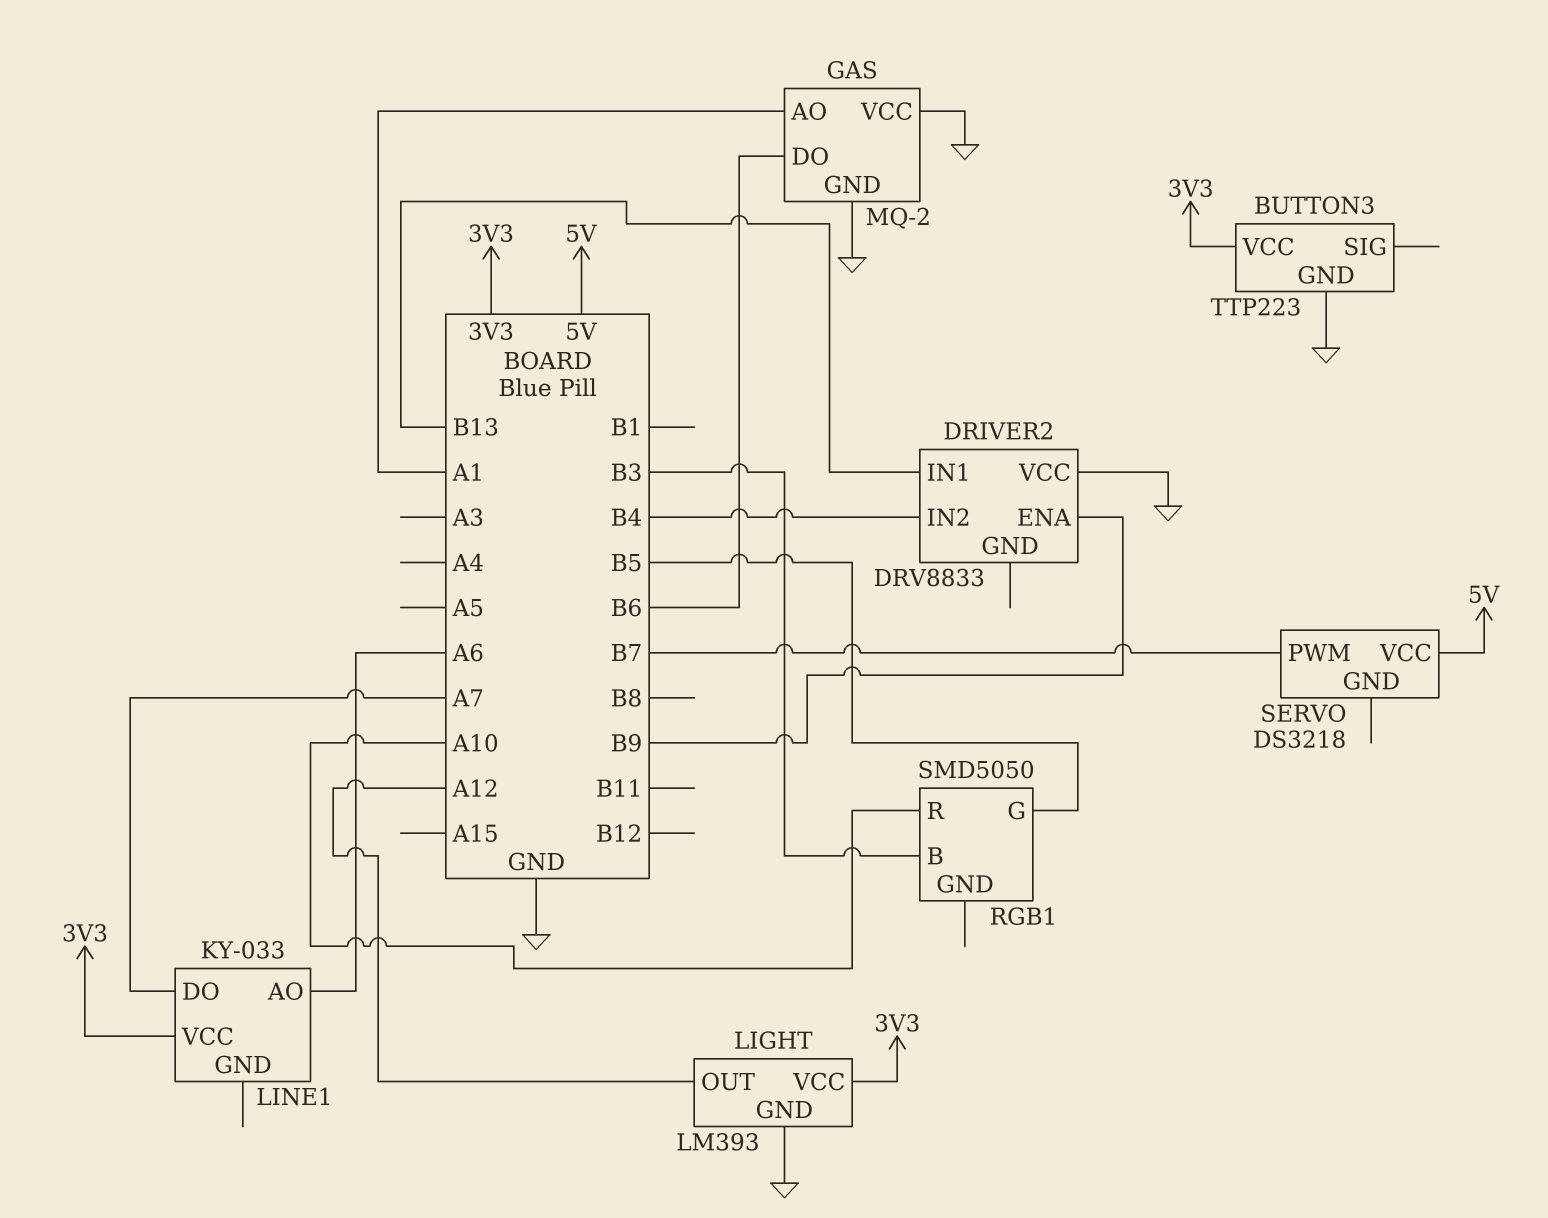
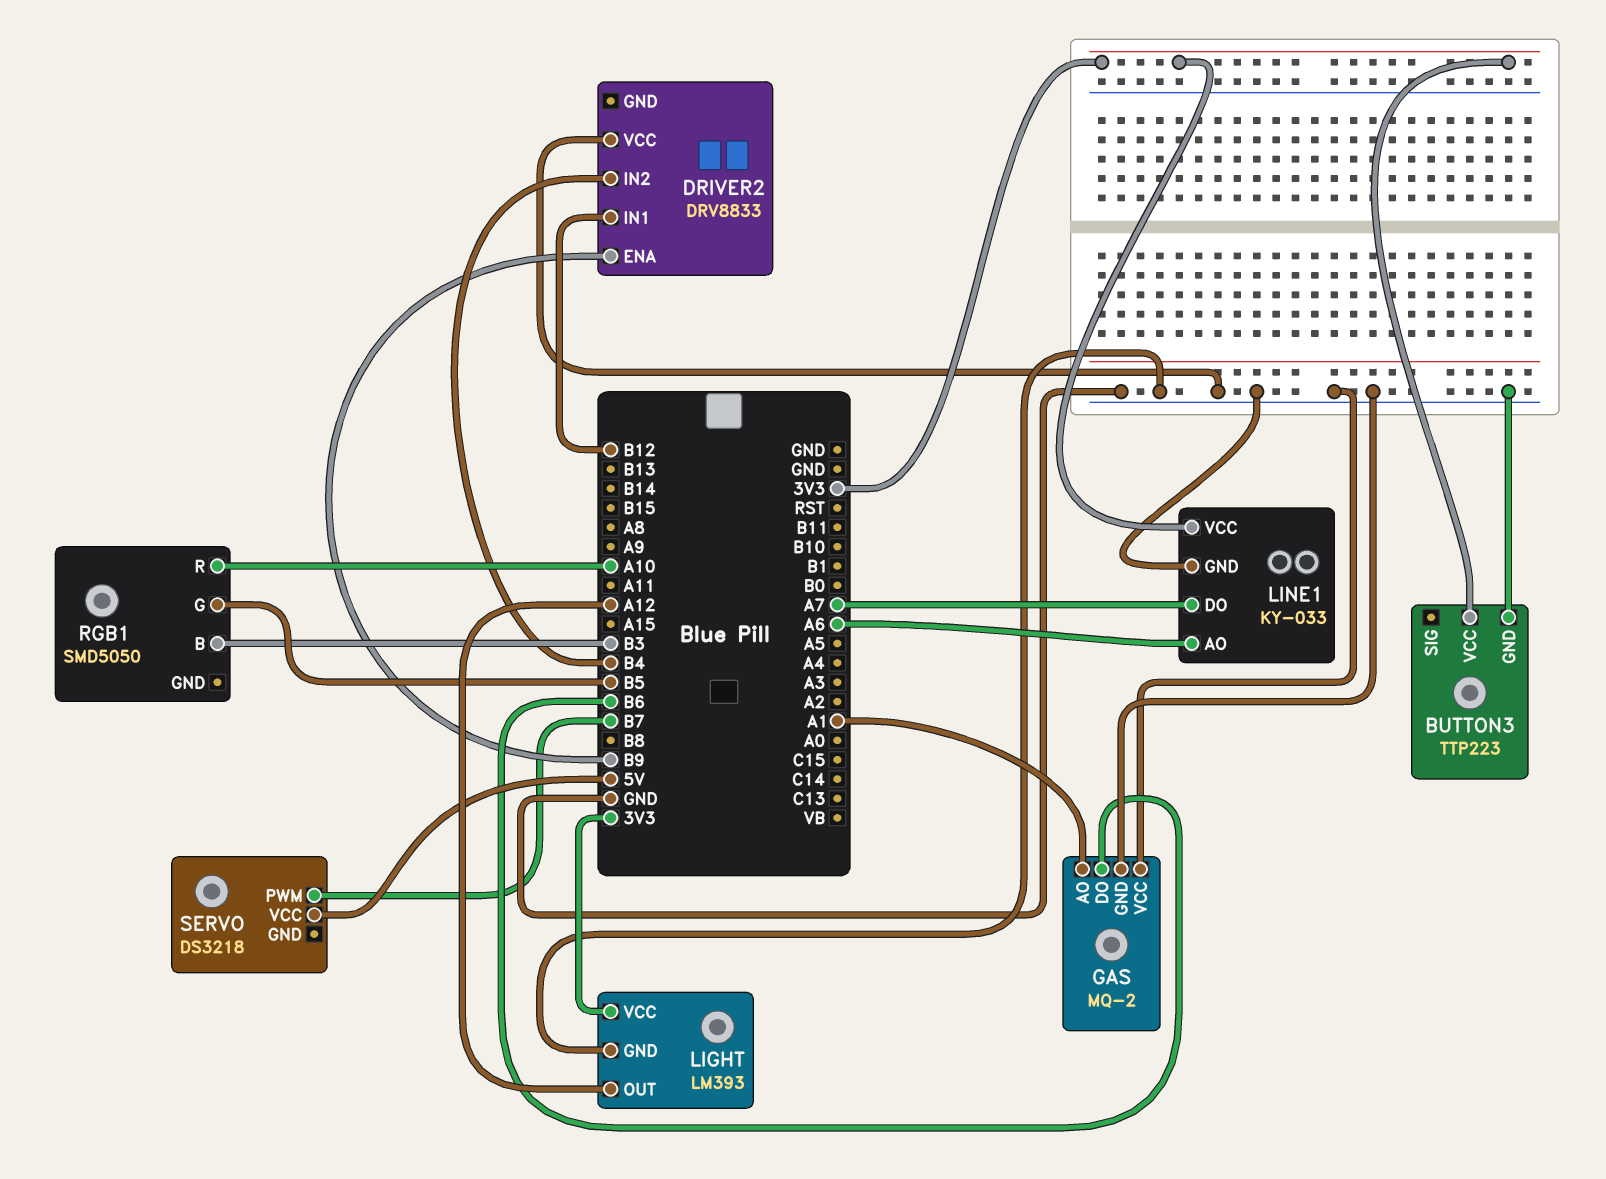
DRIVER2 pin IN1: B13 -> B12
LINE1 pin GND: none -> GND

